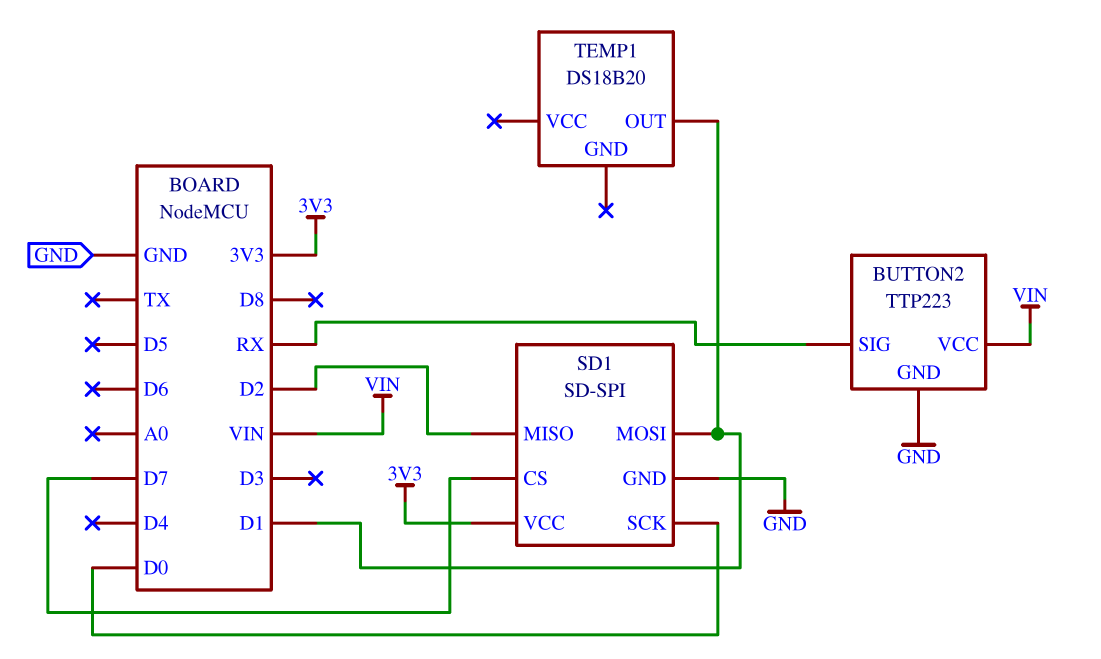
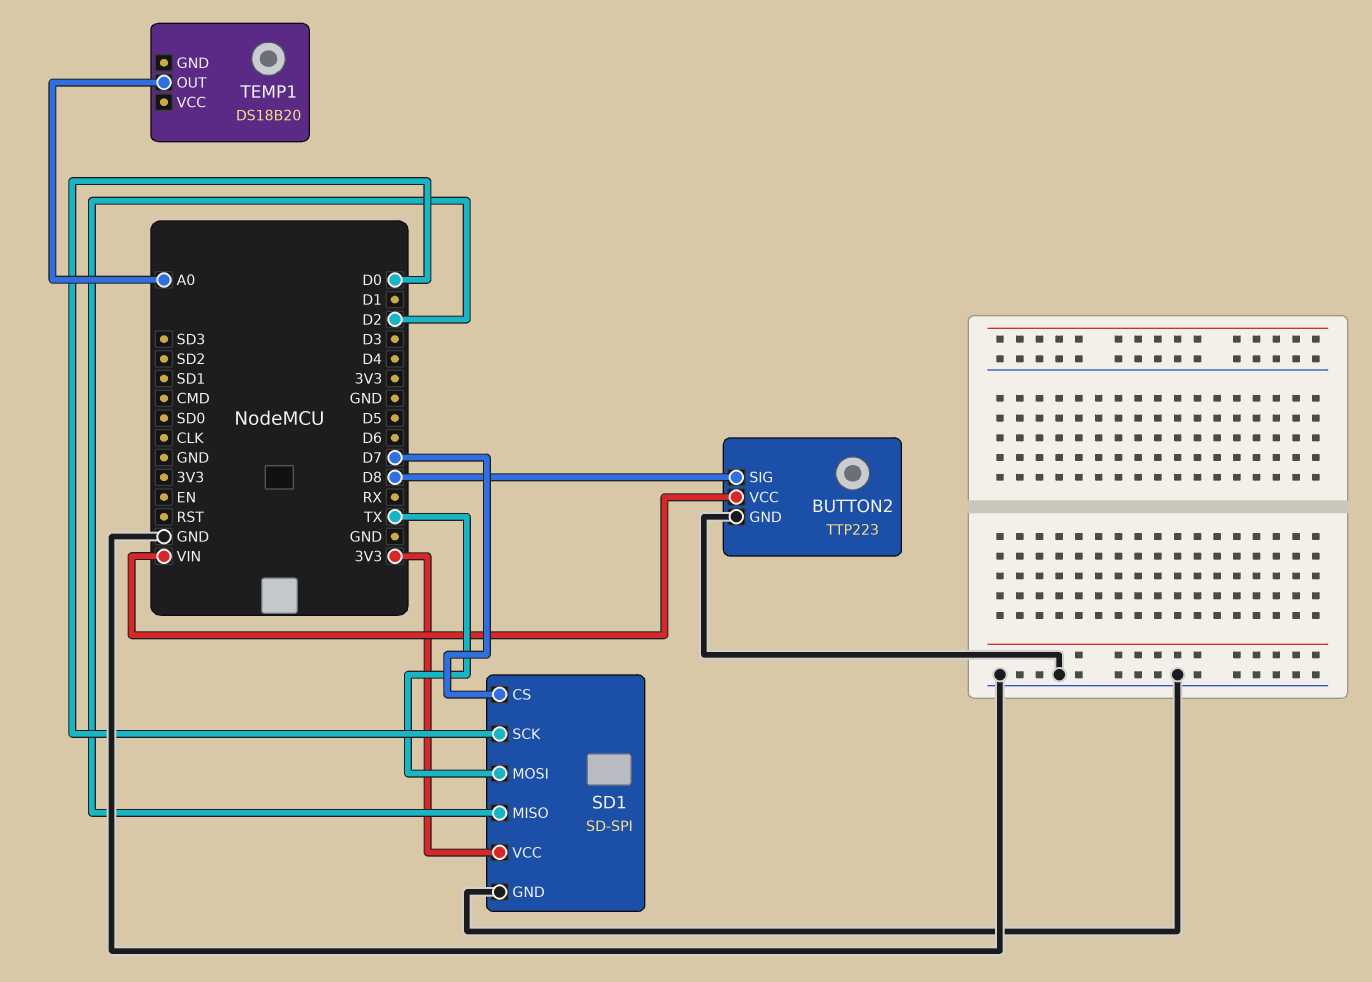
BUTTON2 pin SIG: RX -> D8
SD1 pin MOSI: D1 -> TX
TEMP1 pin OUT: D1 -> A0

